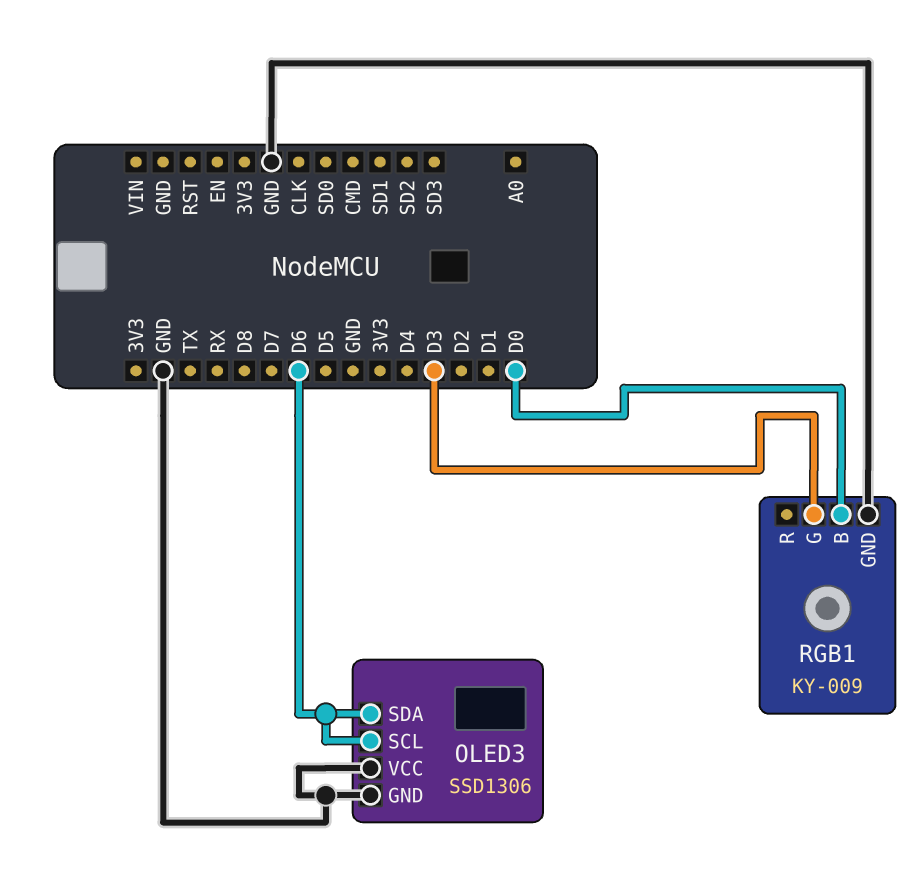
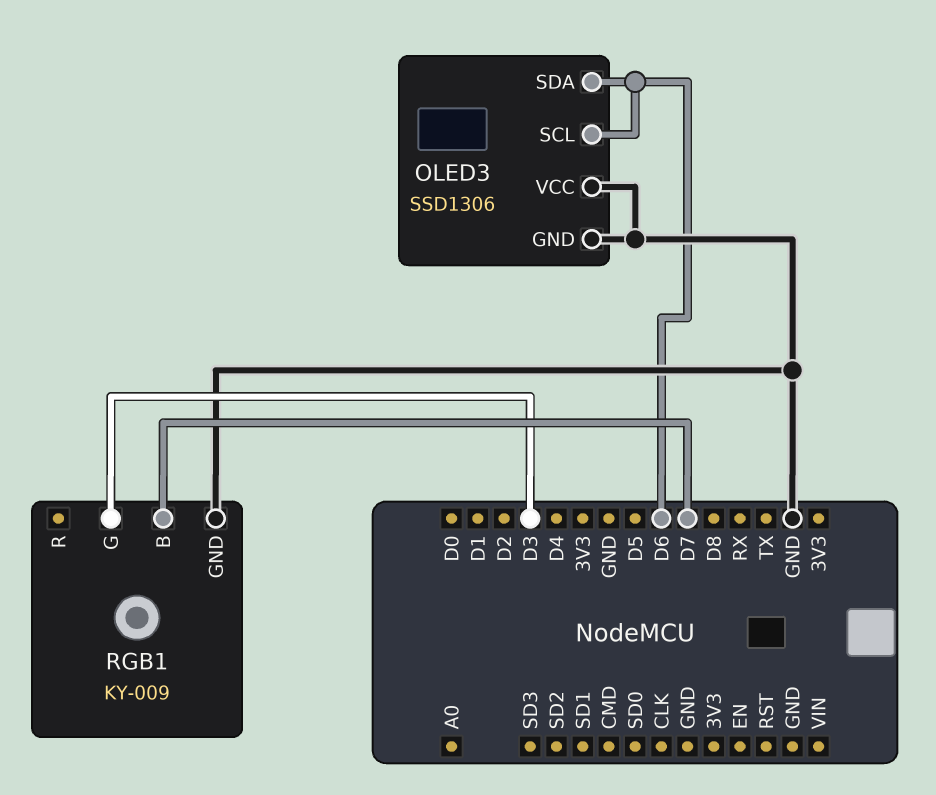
RGB1 pin B: D0 -> D7

